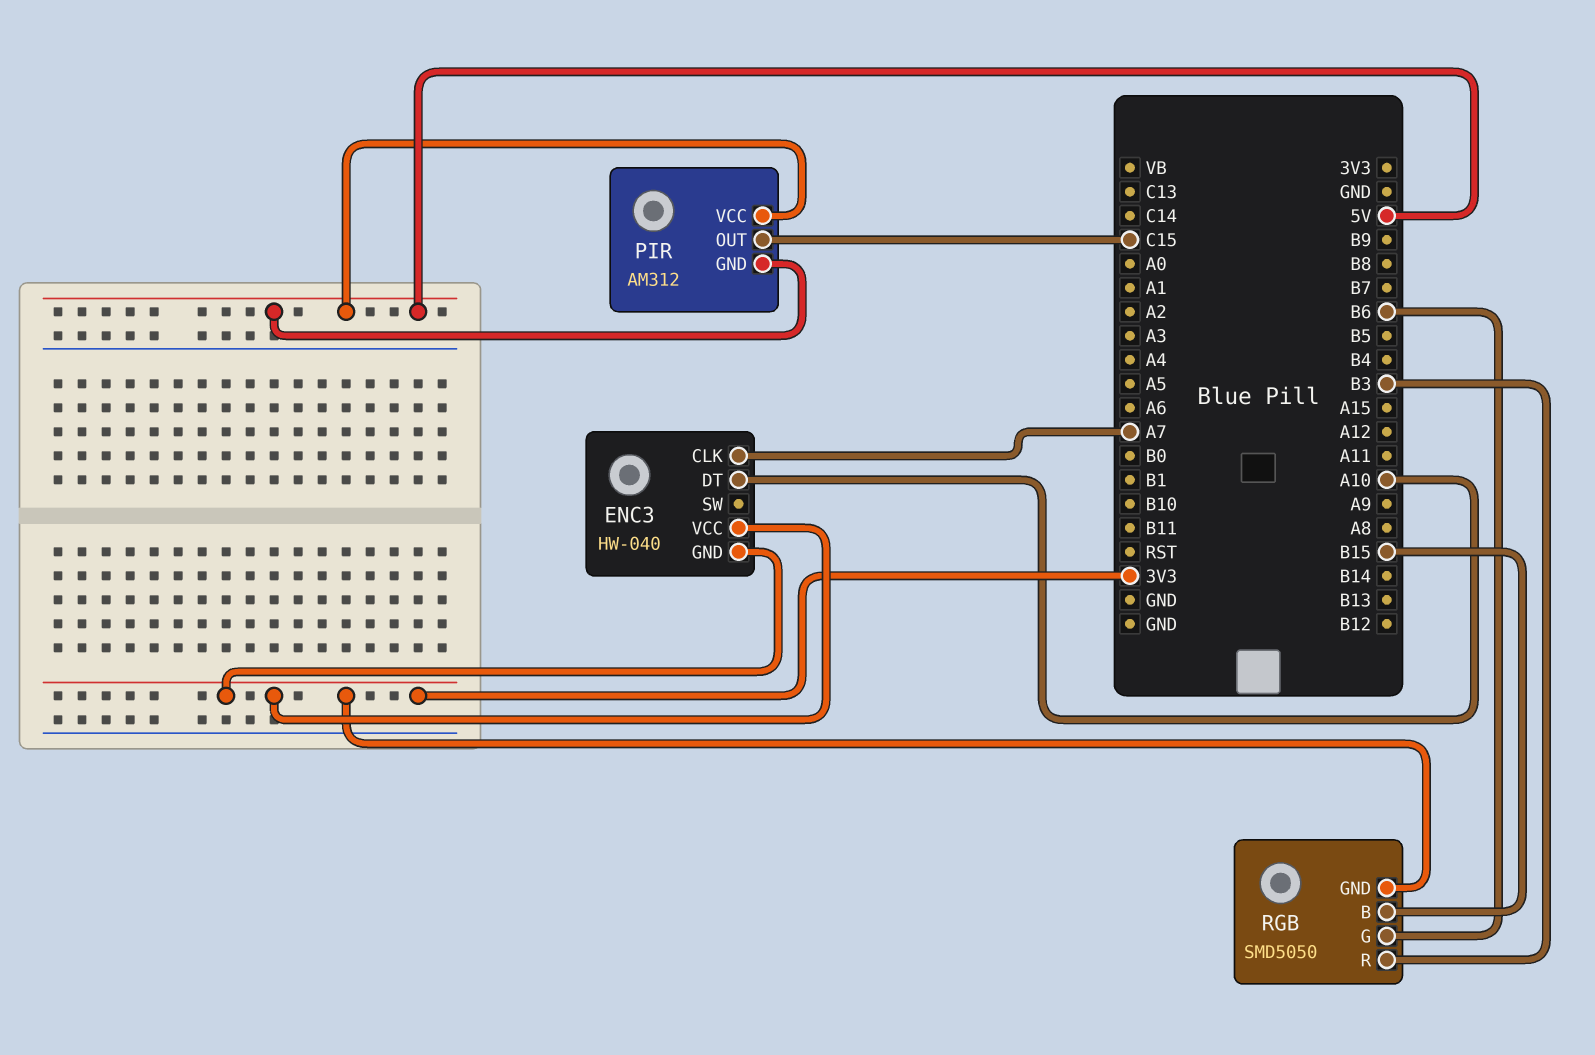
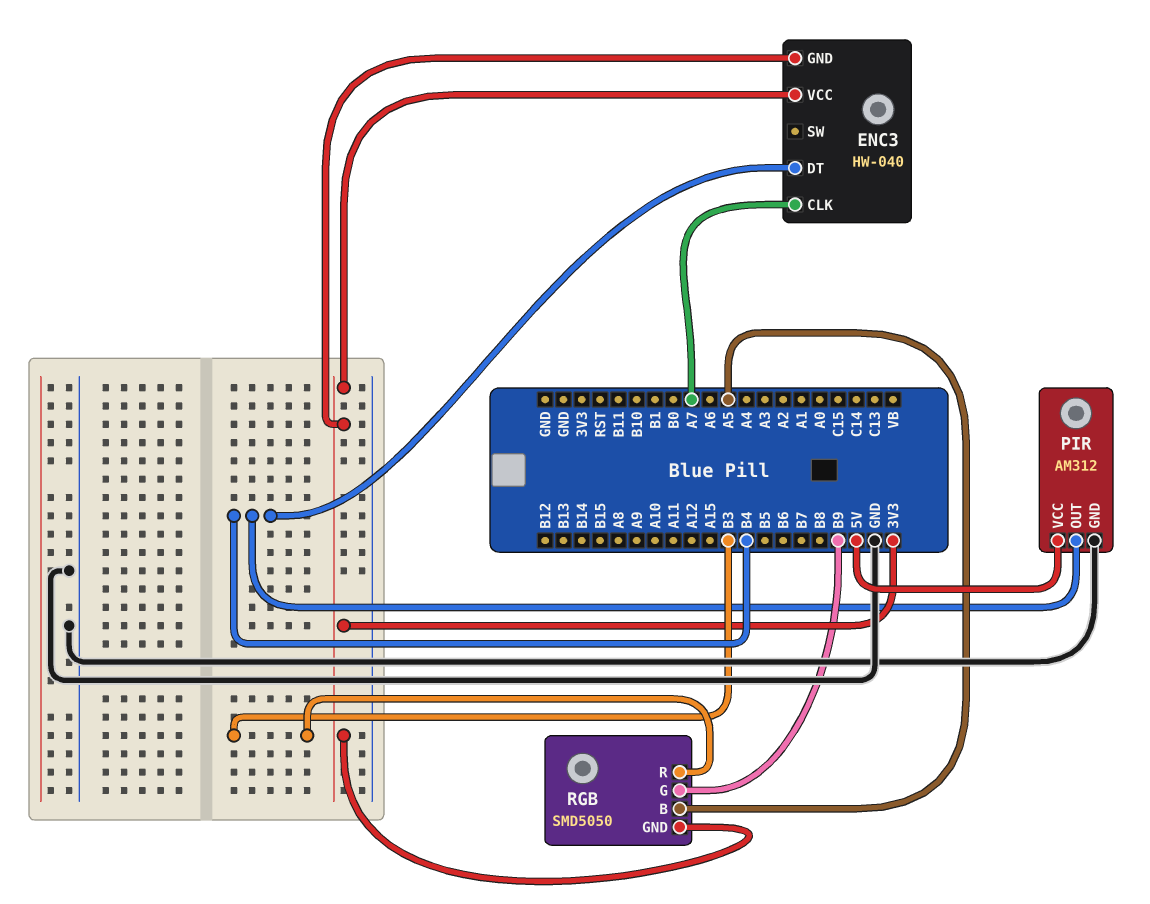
ENC3 pin DT: A10 -> B4
PIR pin GND: 5V -> GND
PIR pin OUT: C15 -> B4
RGB pin B: B15 -> A5
RGB pin G: B6 -> B9

